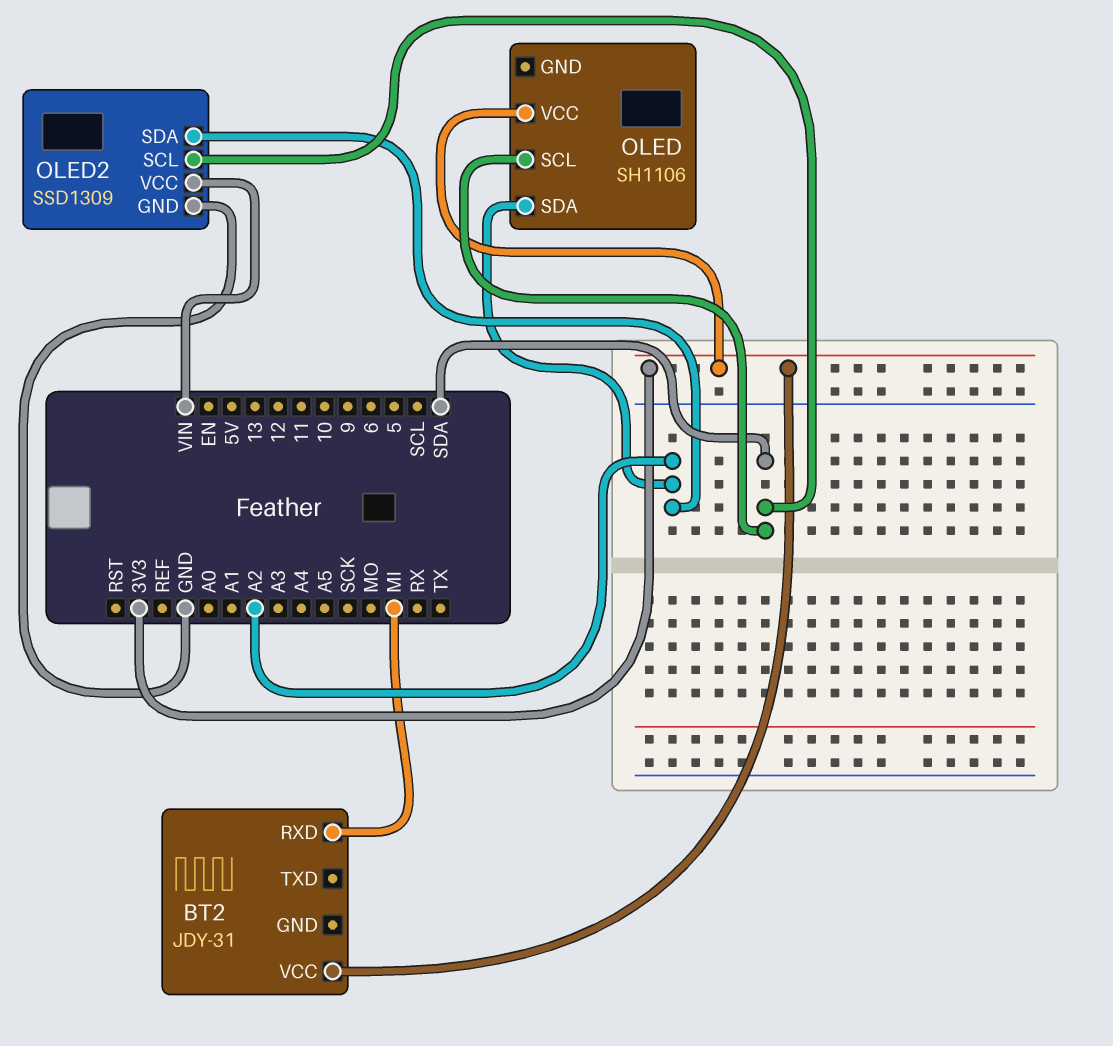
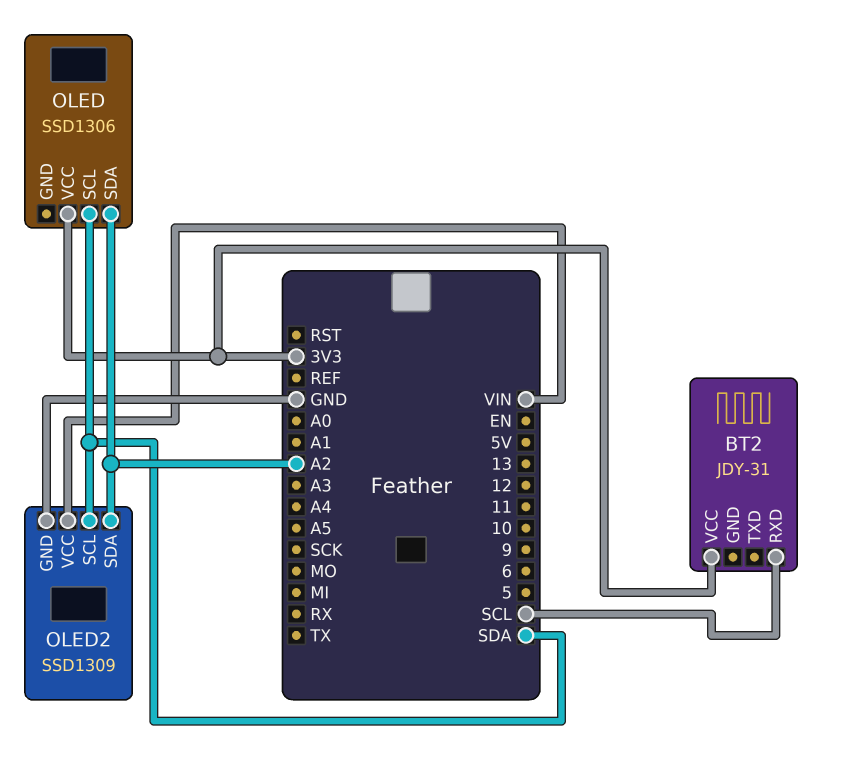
BT2 pin RXD: MI -> SCL
OLED: SH1106 -> SSD1306

